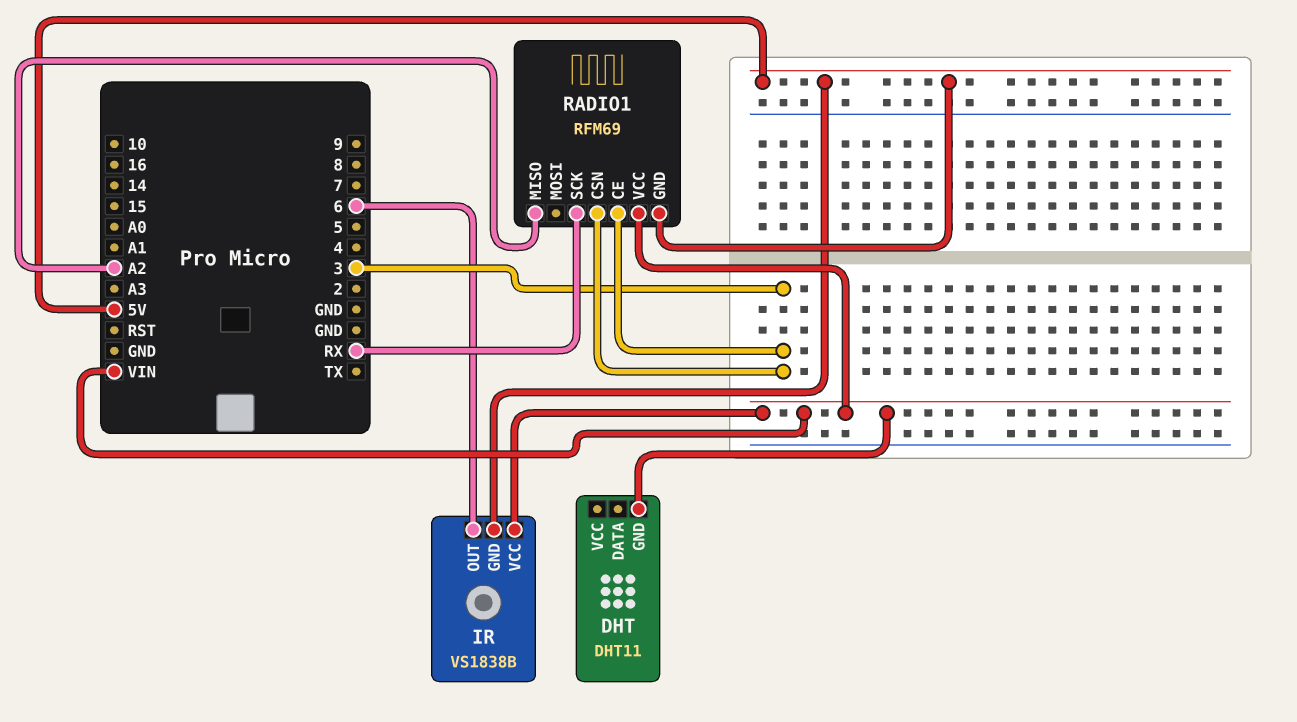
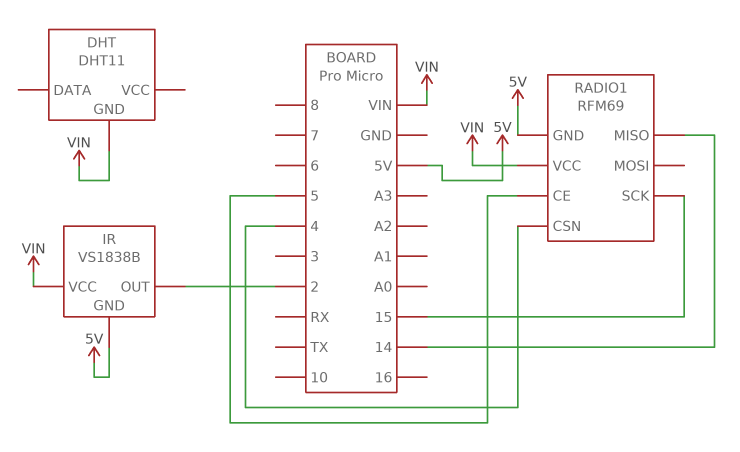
IR pin OUT: 6 -> 2
RADIO1 pin CE: 3 -> 5
RADIO1 pin CSN: 3 -> 4
RADIO1 pin MISO: A2 -> 14
RADIO1 pin SCK: RX -> 15

